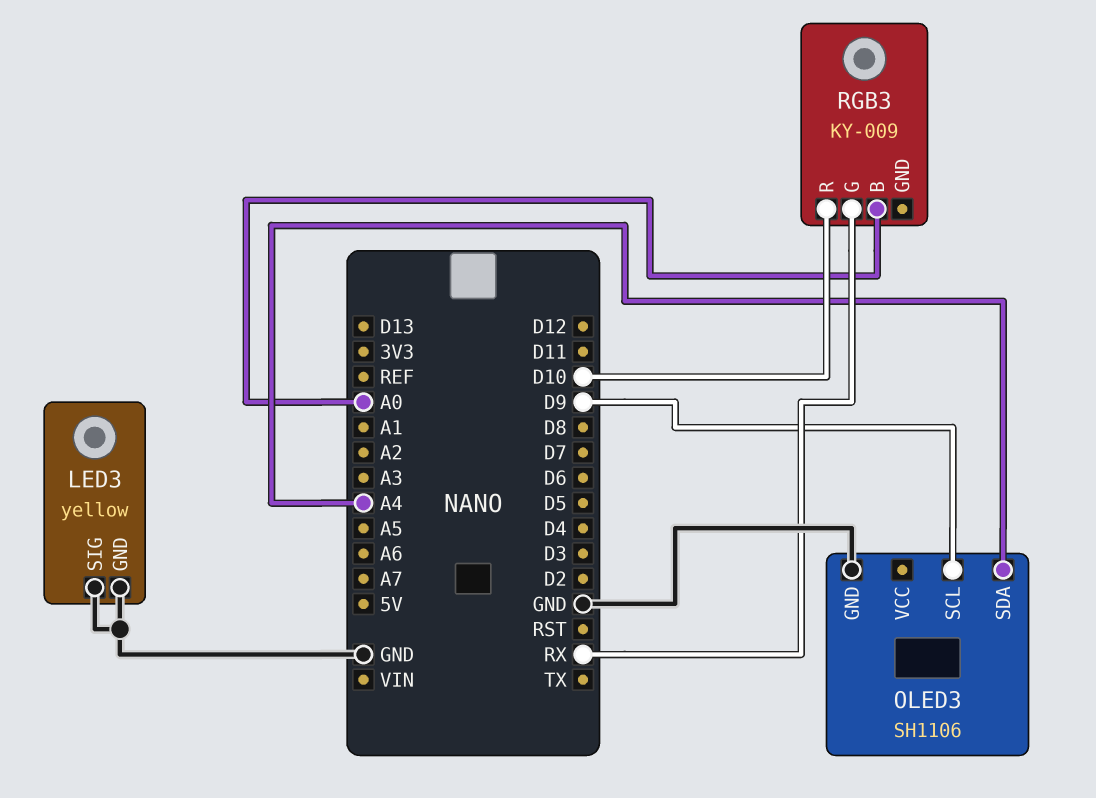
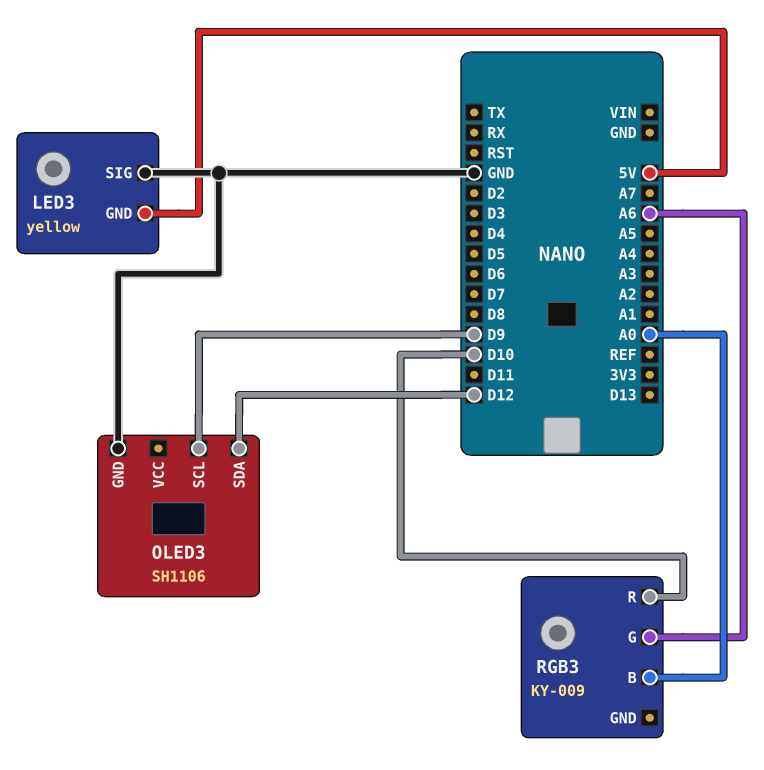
LED3 pin GND: GND -> 5V
OLED3 pin SDA: A4 -> D12
RGB3 pin G: RX -> A6

